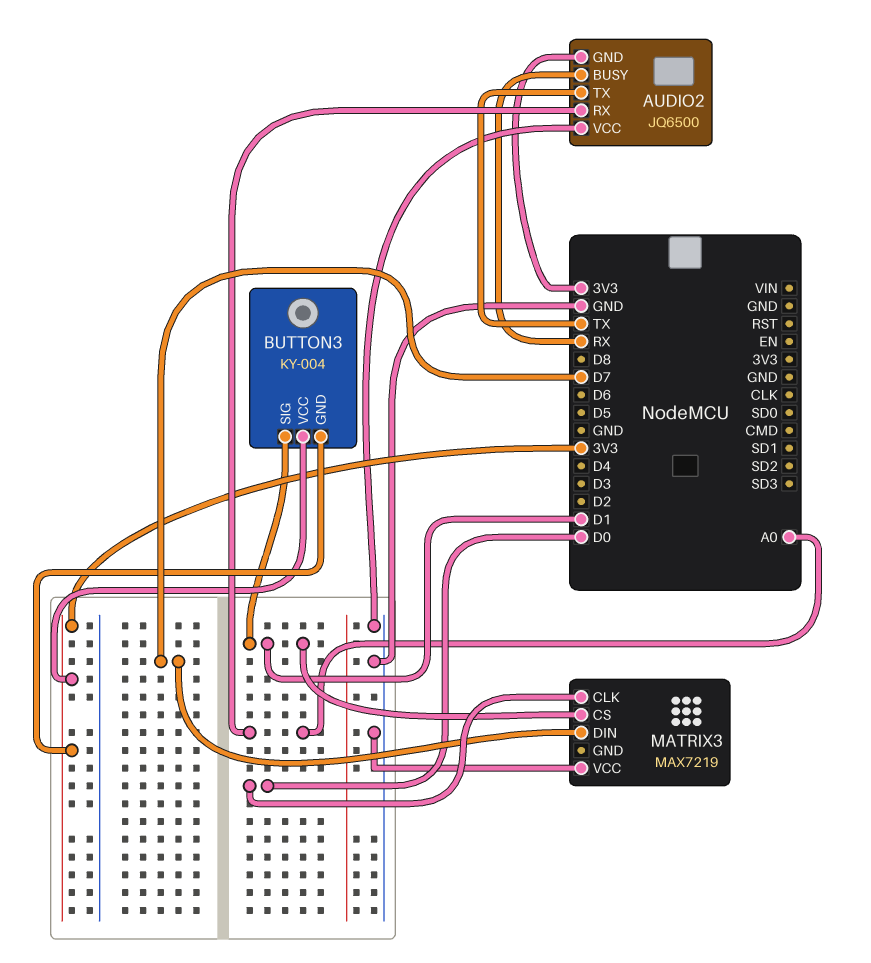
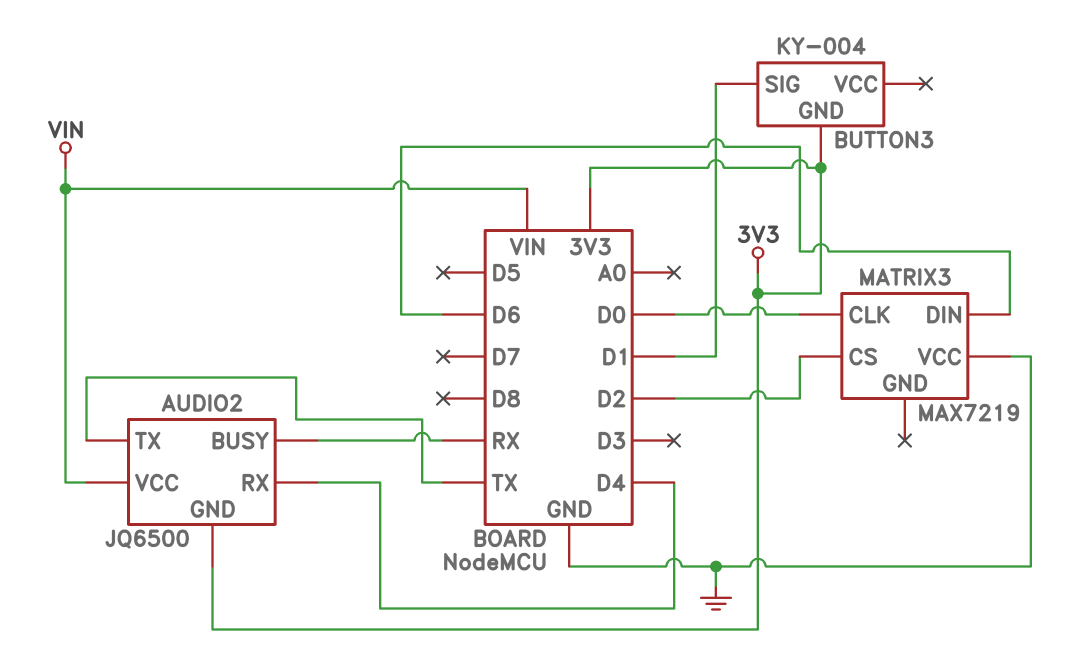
AUDIO2 pin RX: A0 -> D4
AUDIO2 pin VCC: GND -> VIN
BUTTON3 pin VCC: 3V3 -> none
MATRIX3 pin CS: D1 -> D2
MATRIX3 pin DIN: D7 -> D6

